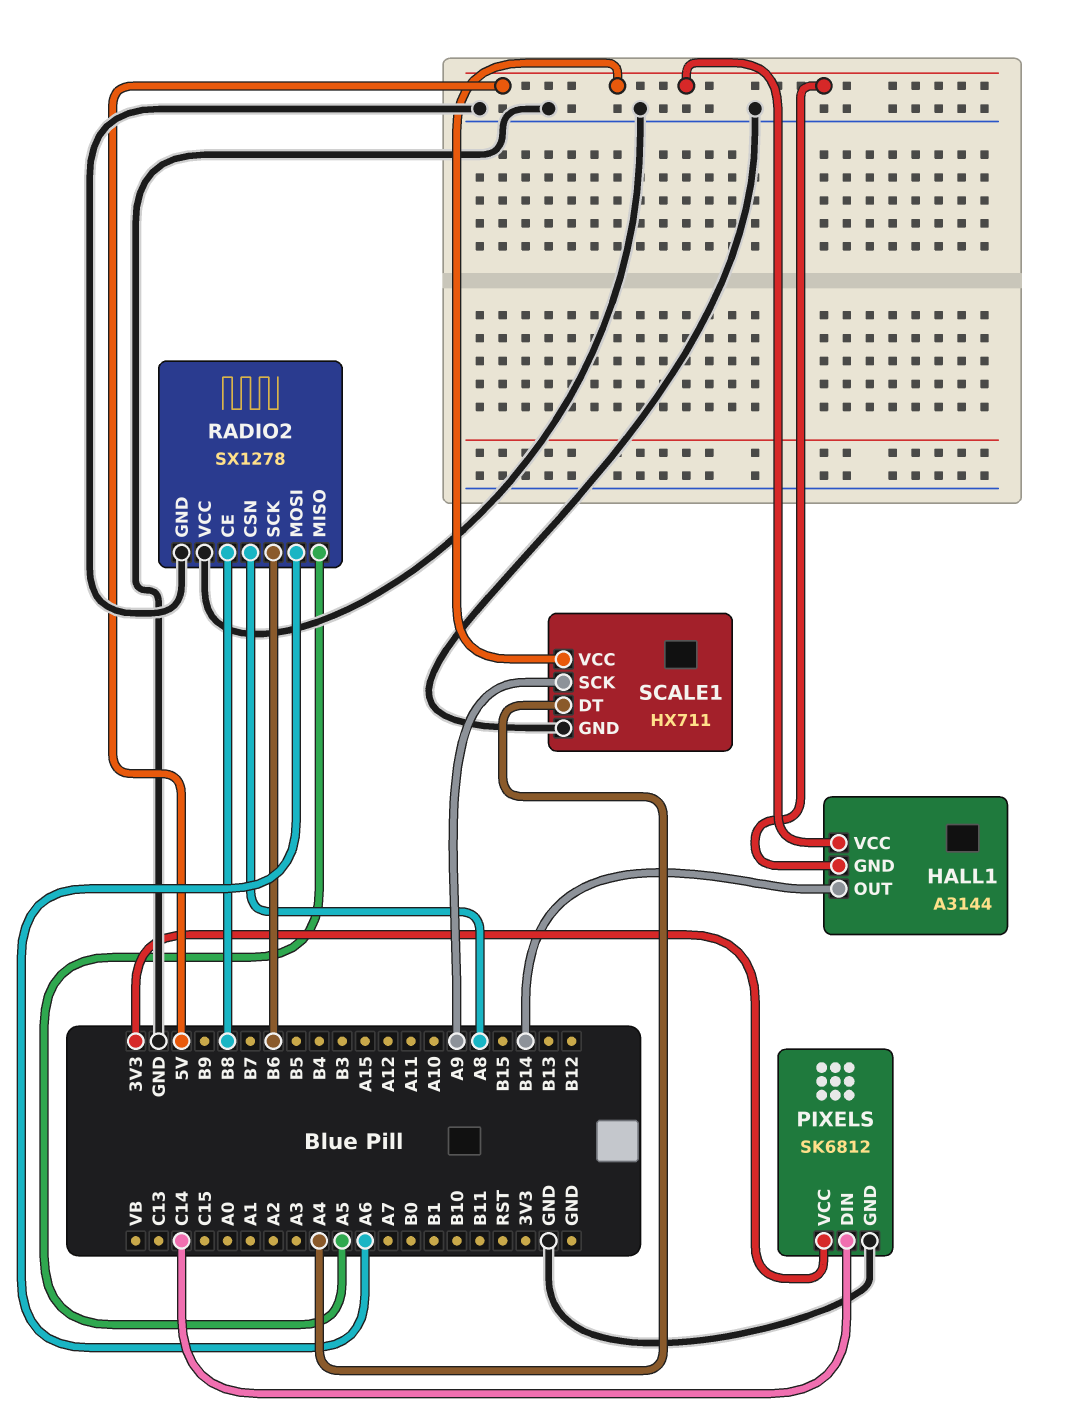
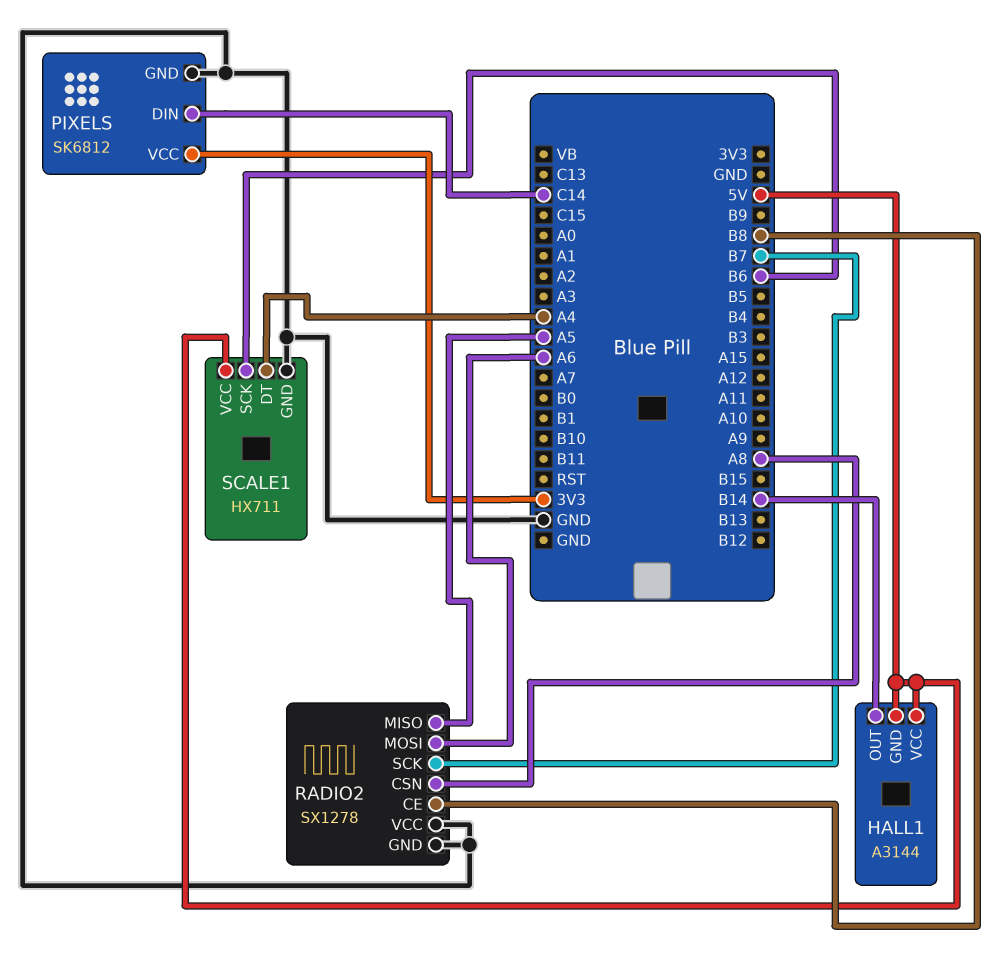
RADIO2 pin SCK: B6 -> B7
SCALE1 pin SCK: A9 -> B6

